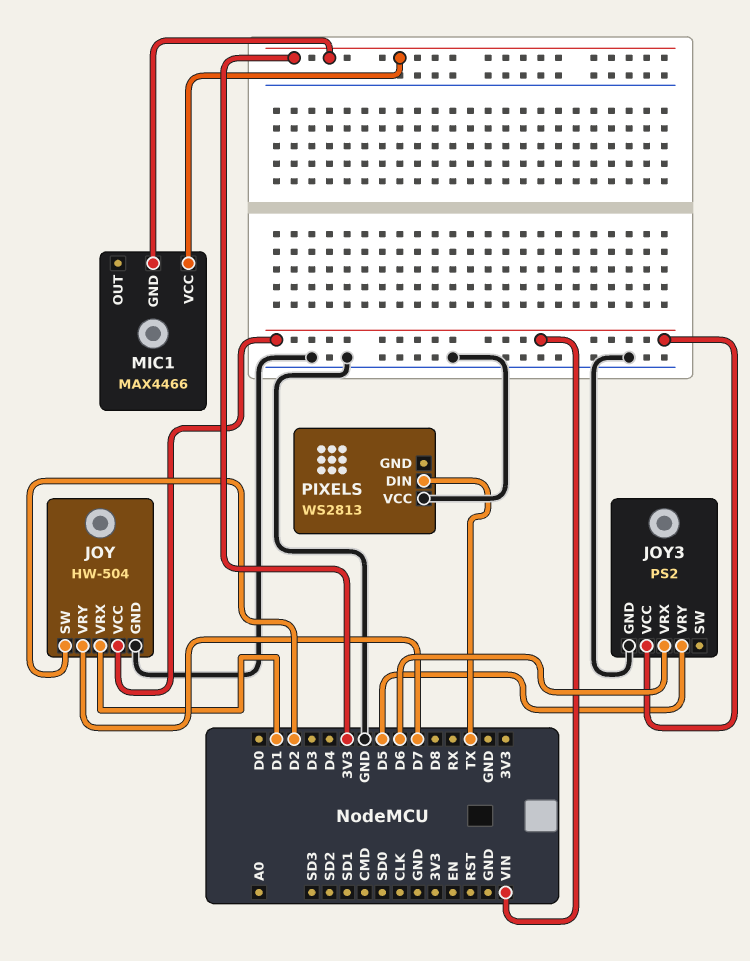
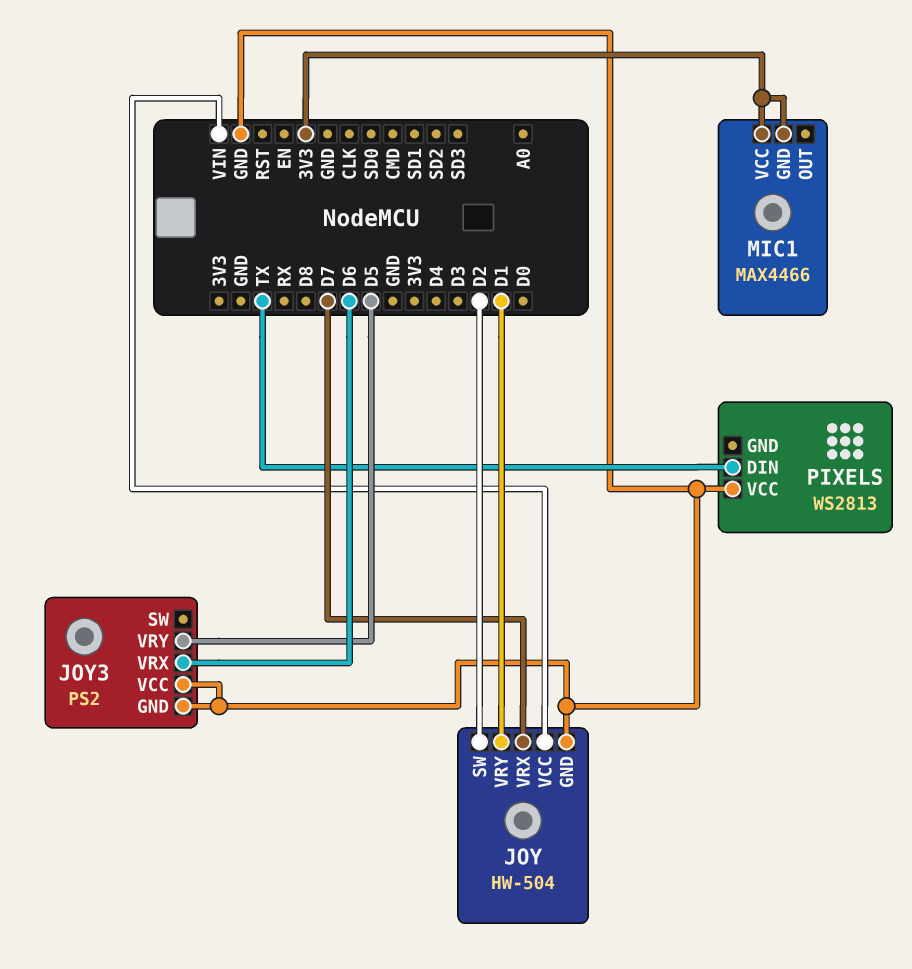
JOY pin VRX: D1 -> D7
JOY pin VRY: D7 -> D1
JOY3 pin VCC: VIN -> GND

